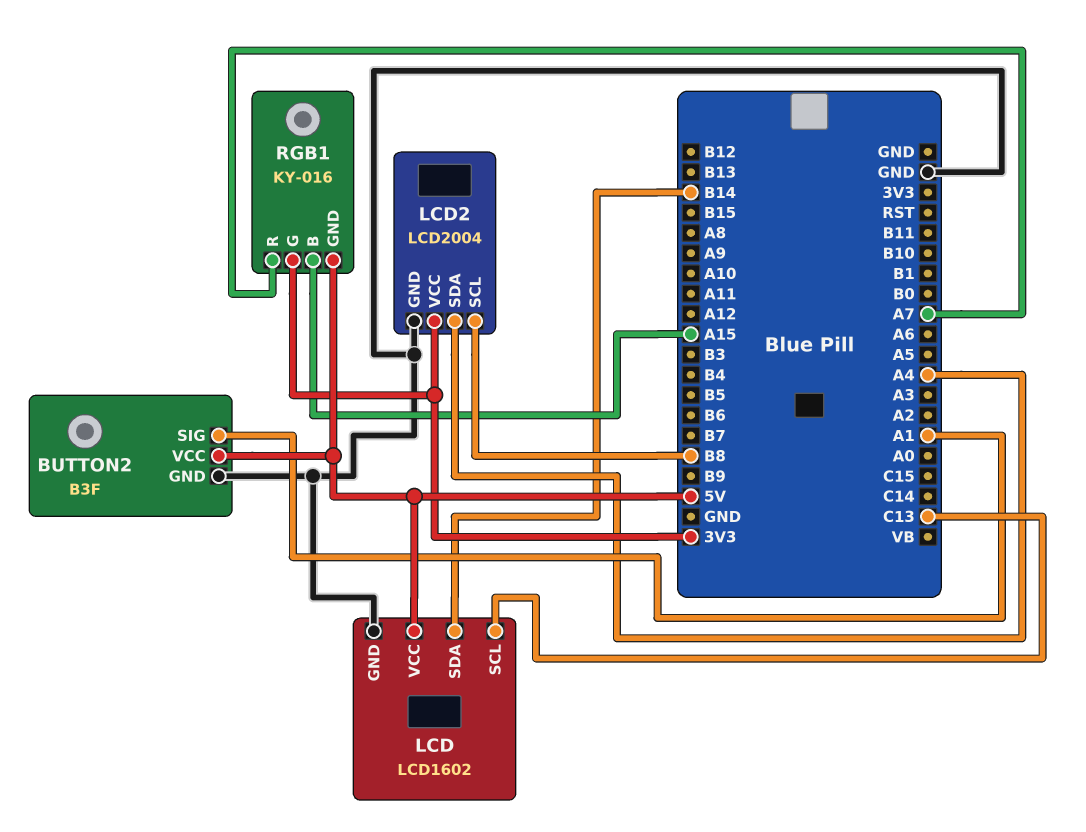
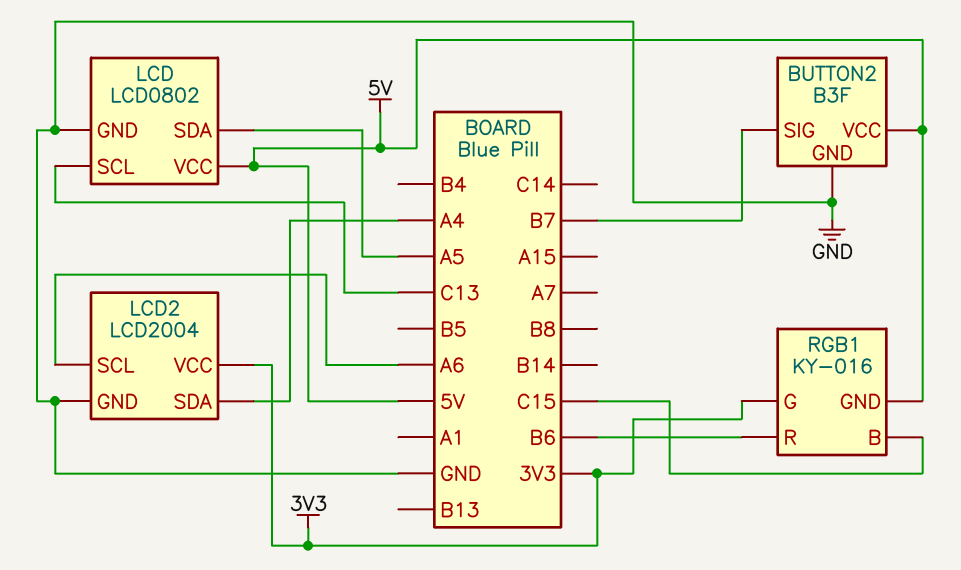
BUTTON2 pin SIG: A1 -> B7
LCD: LCD1602 -> LCD0802
LCD pin SDA: B14 -> A5
LCD2 pin SCL: B8 -> A6
RGB1 pin B: A15 -> C15
RGB1 pin R: A7 -> B6

